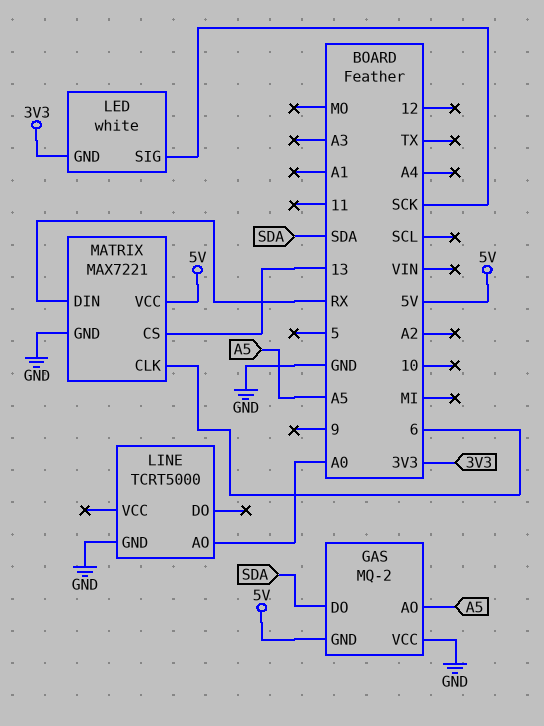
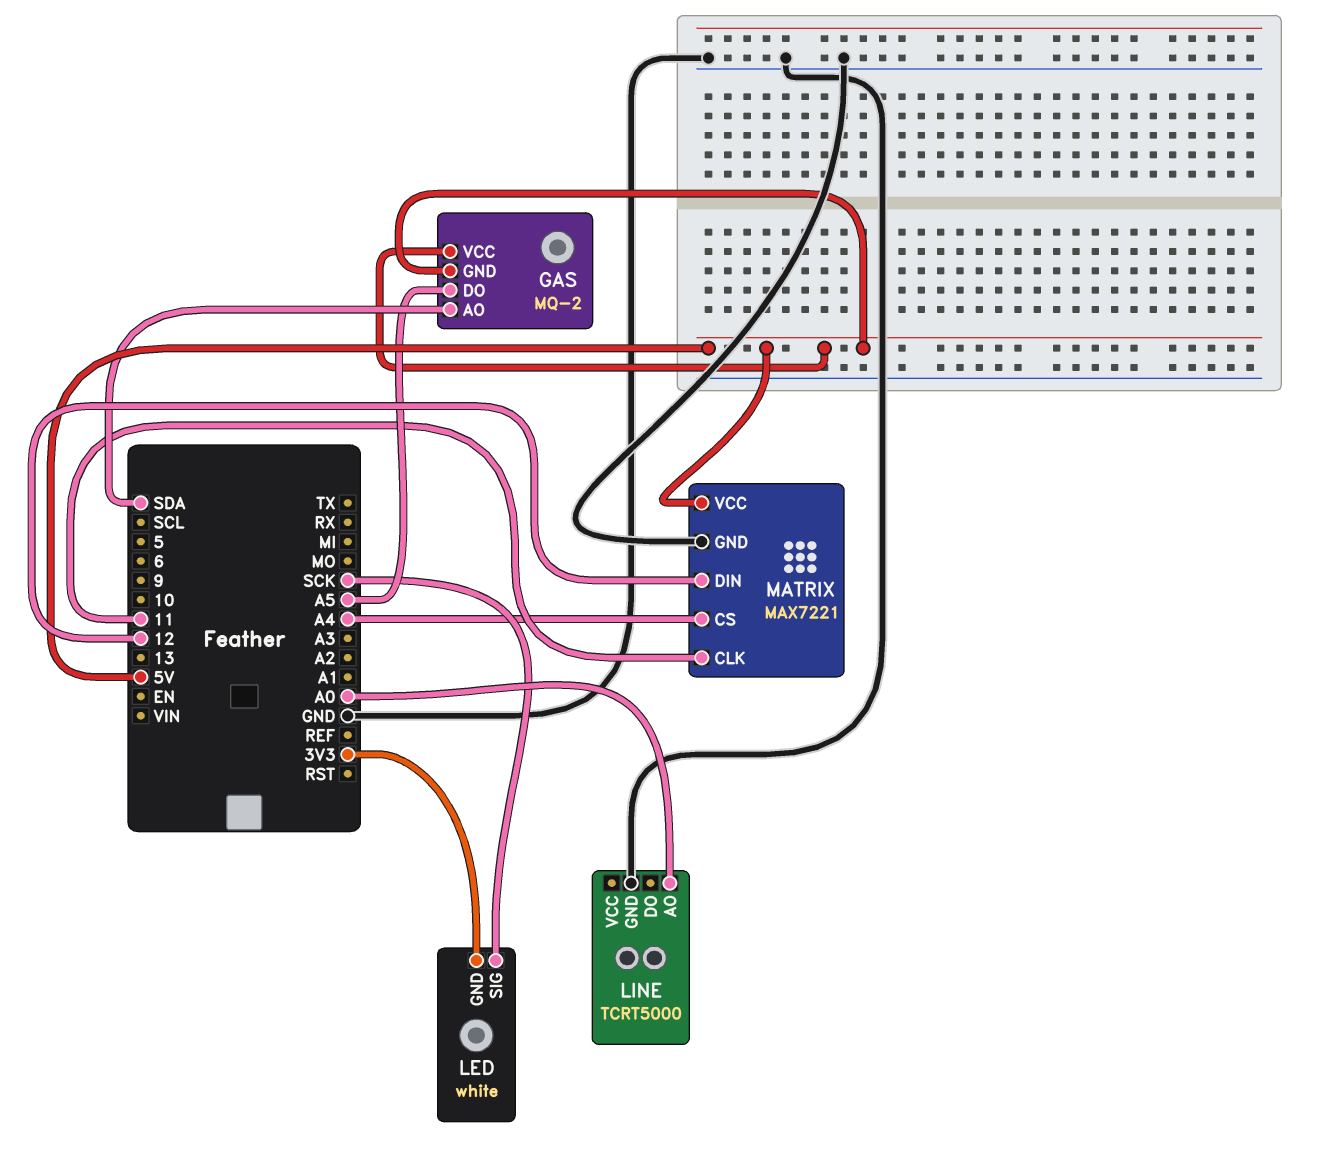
GAS pin AO: A5 -> SDA
GAS pin DO: SDA -> A5
GAS pin VCC: GND -> 5V
MATRIX pin CLK: 6 -> 11
MATRIX pin CS: 13 -> A4
MATRIX pin DIN: RX -> 12

